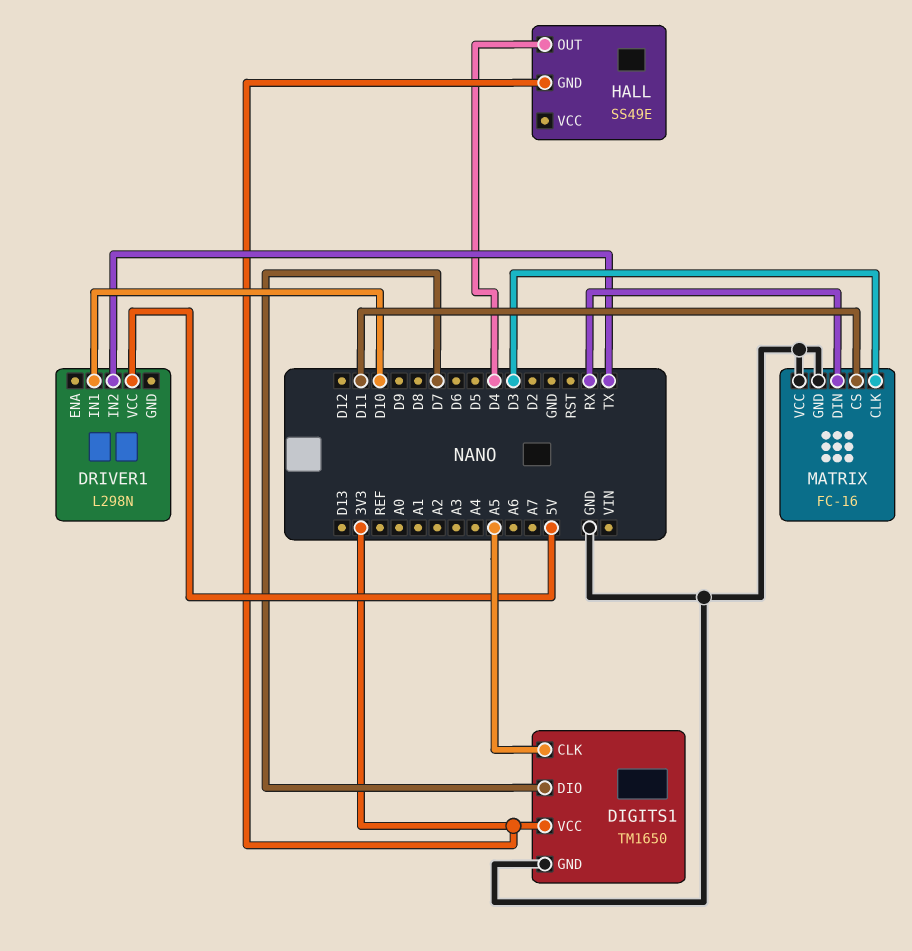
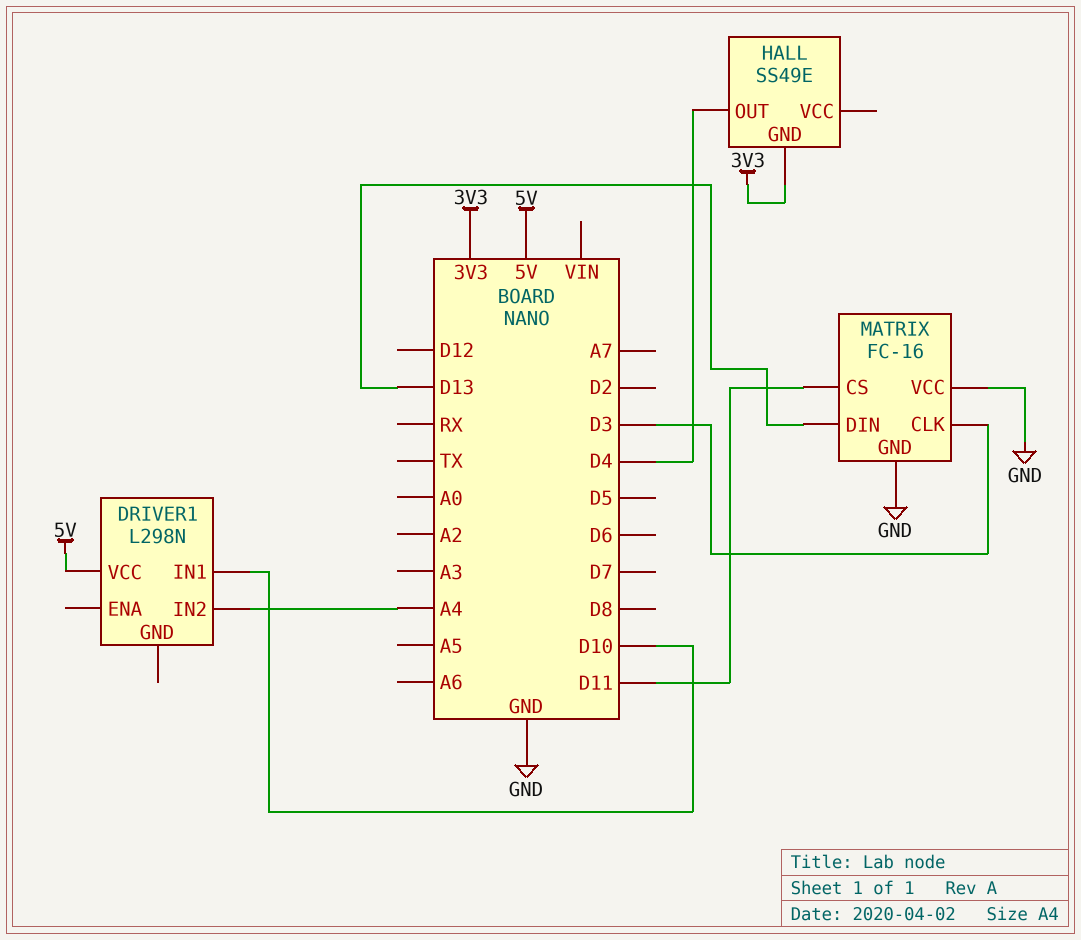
DIGITS1: TM1650 -> none
DIGITS1 pin CLK: A5 -> none
DIGITS1 pin DIO: D7 -> none
DIGITS1 pin GND: GND -> none
DIGITS1 pin VCC: 3V3 -> none
DRIVER1 pin IN2: TX -> A4
MATRIX pin DIN: RX -> D13

